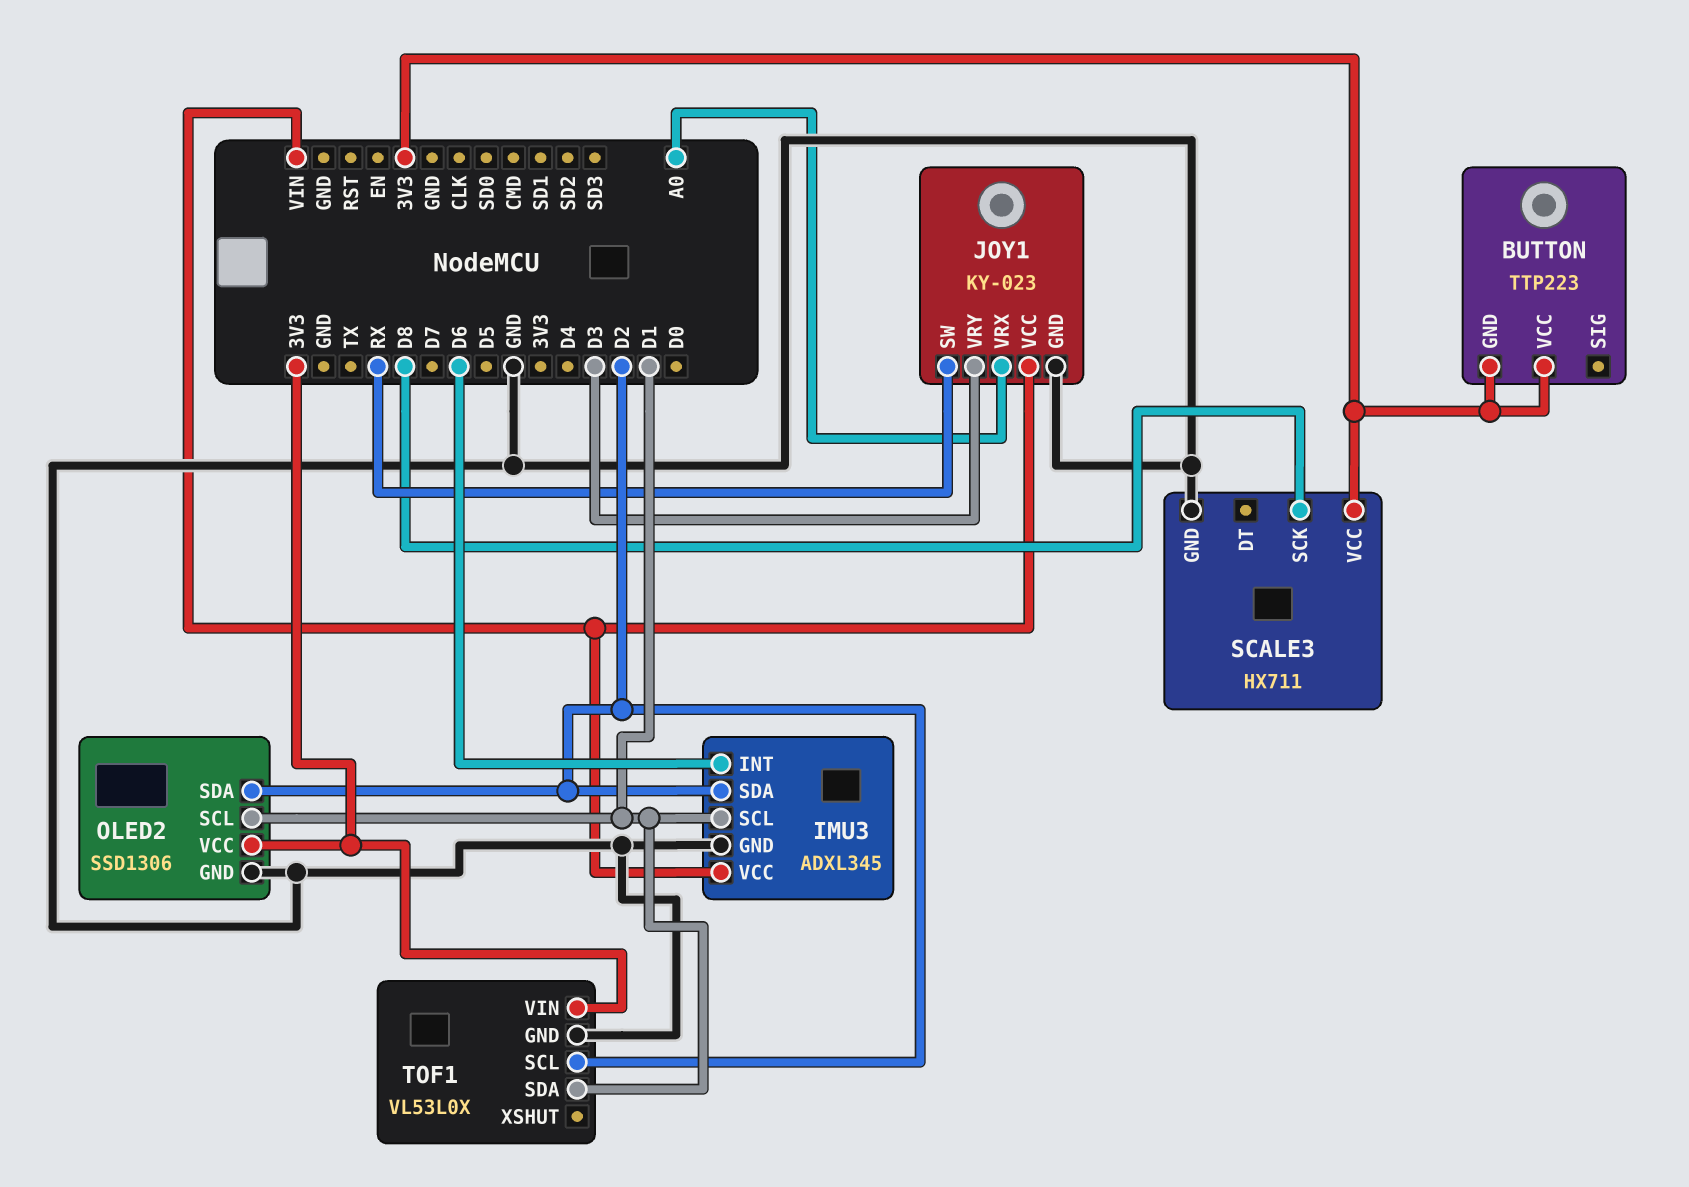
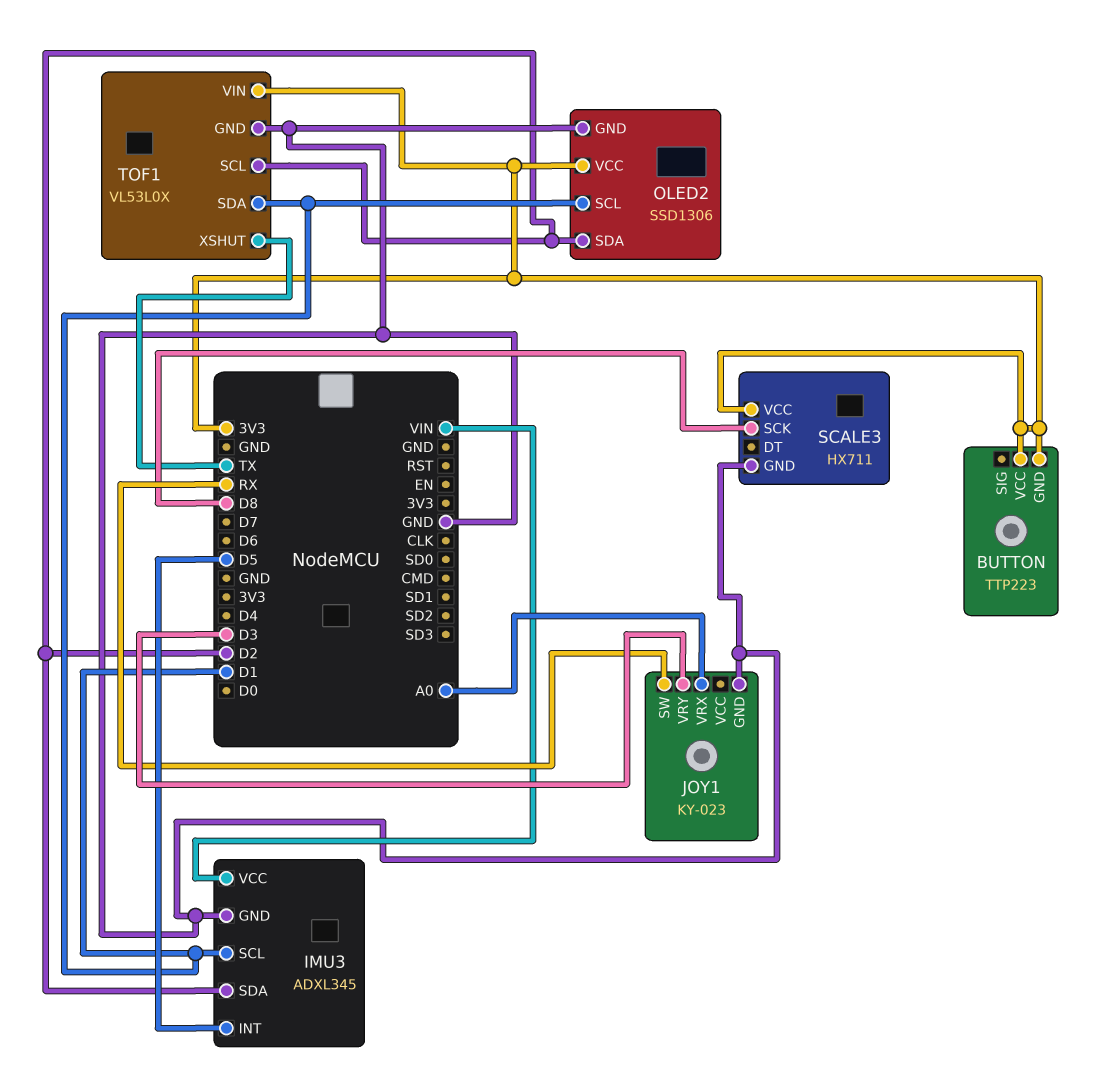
IMU3 pin INT: D6 -> D5
JOY1 pin VCC: VIN -> none
TOF1 pin XSHUT: none -> TX

